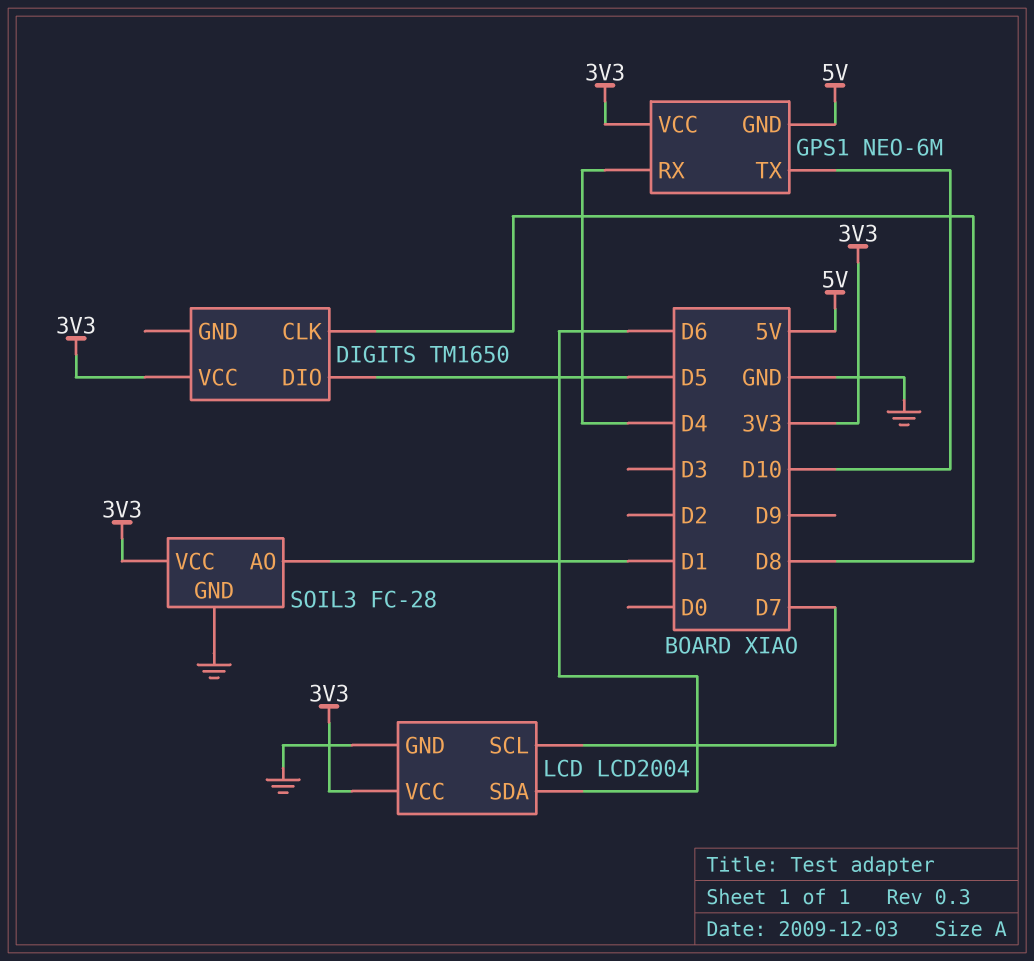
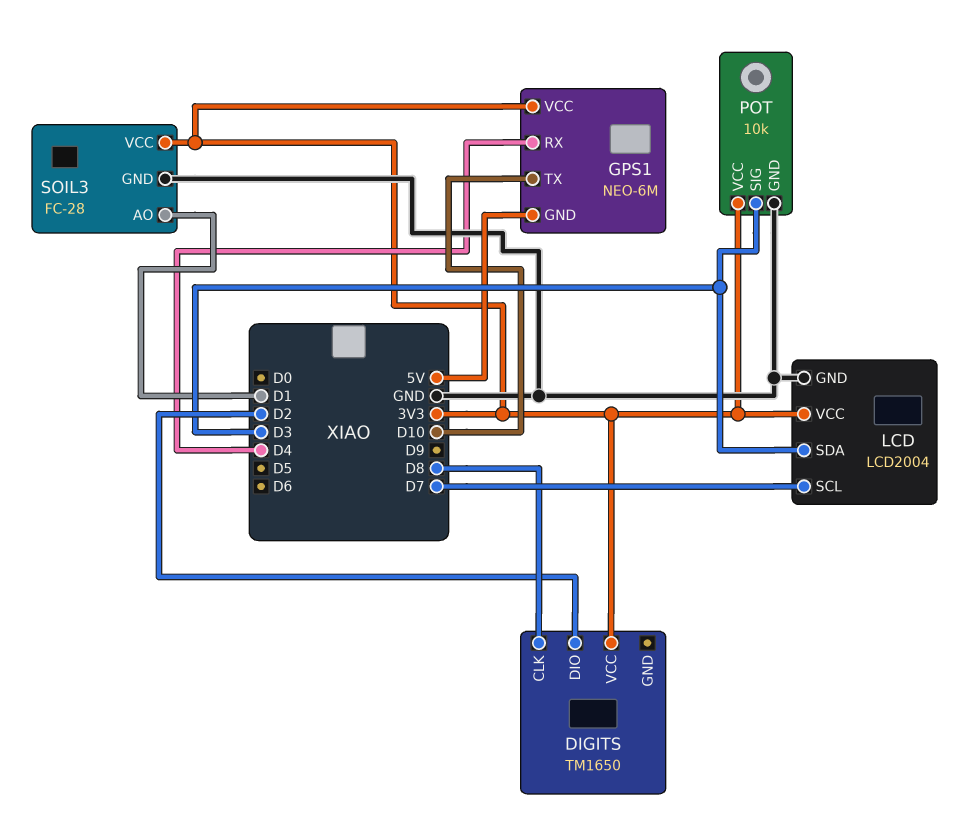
DIGITS pin DIO: D5 -> D2
LCD pin SDA: D6 -> D3
POT: none -> 10k
POT pin GND: none -> GND
POT pin SIG: none -> D3
POT pin VCC: none -> 3V3

